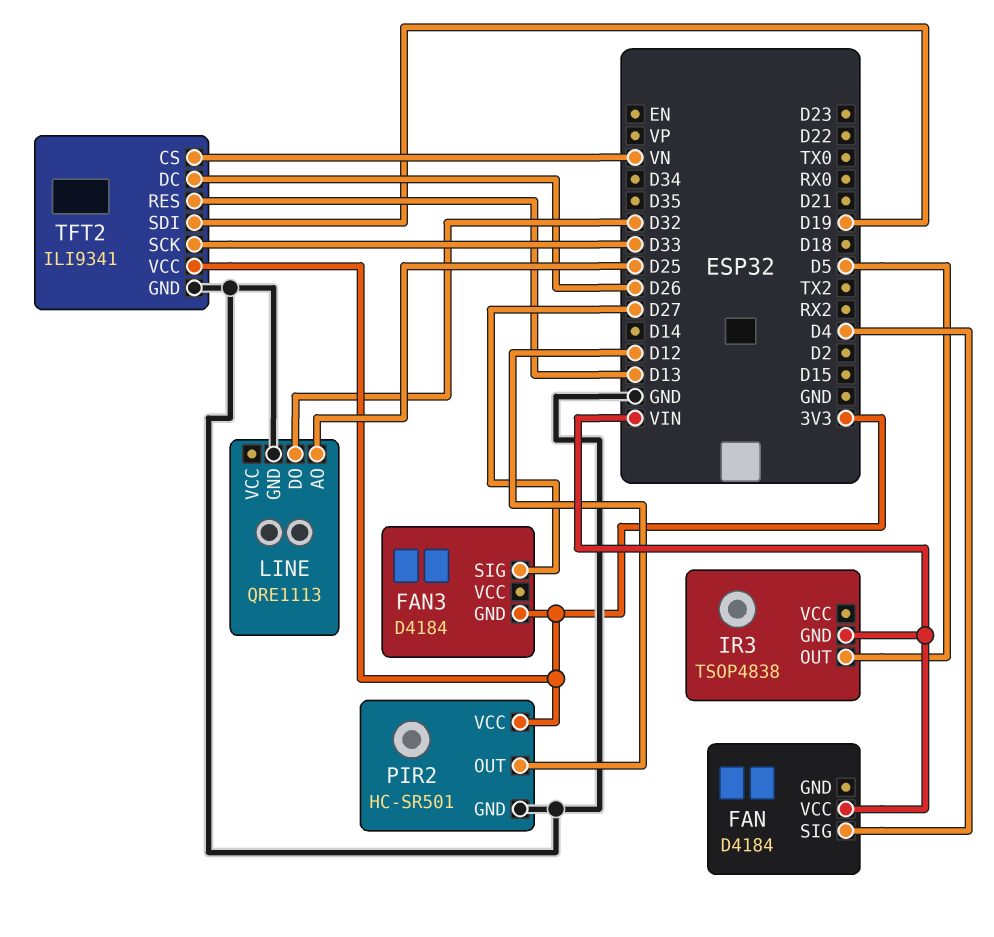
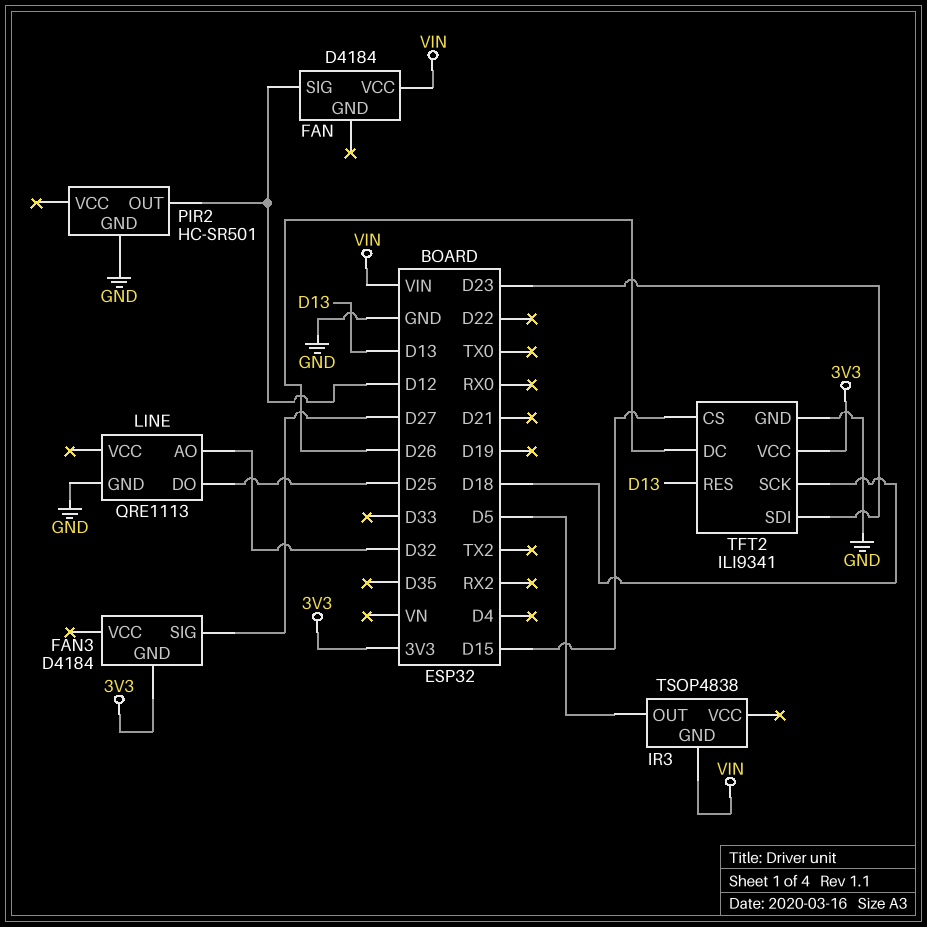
FAN pin SIG: D4 -> D12
LINE pin AO: D25 -> D32
LINE pin DO: D32 -> D25
PIR2 pin VCC: 3V3 -> none
TFT2 pin CS: VN -> D15
TFT2 pin SCK: D33 -> D18
TFT2 pin SDI: D19 -> D23

